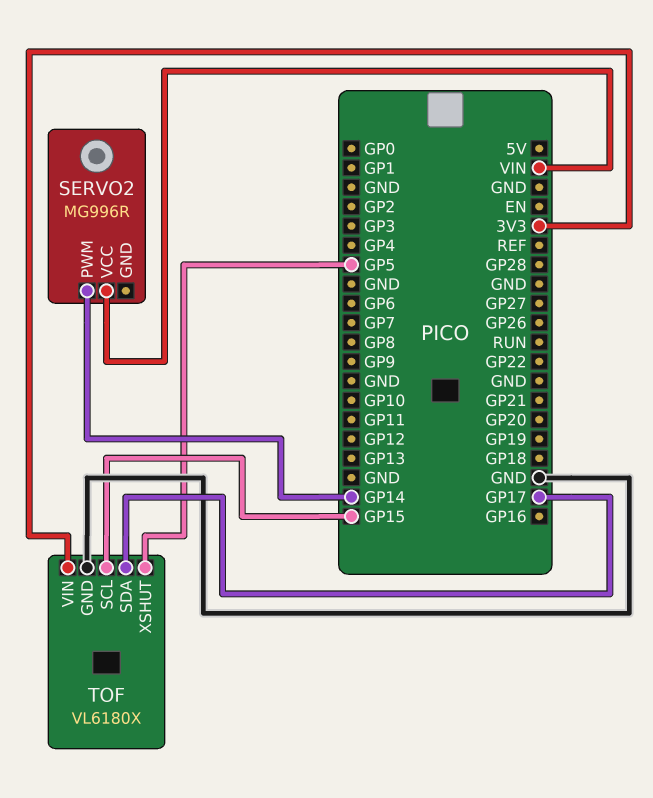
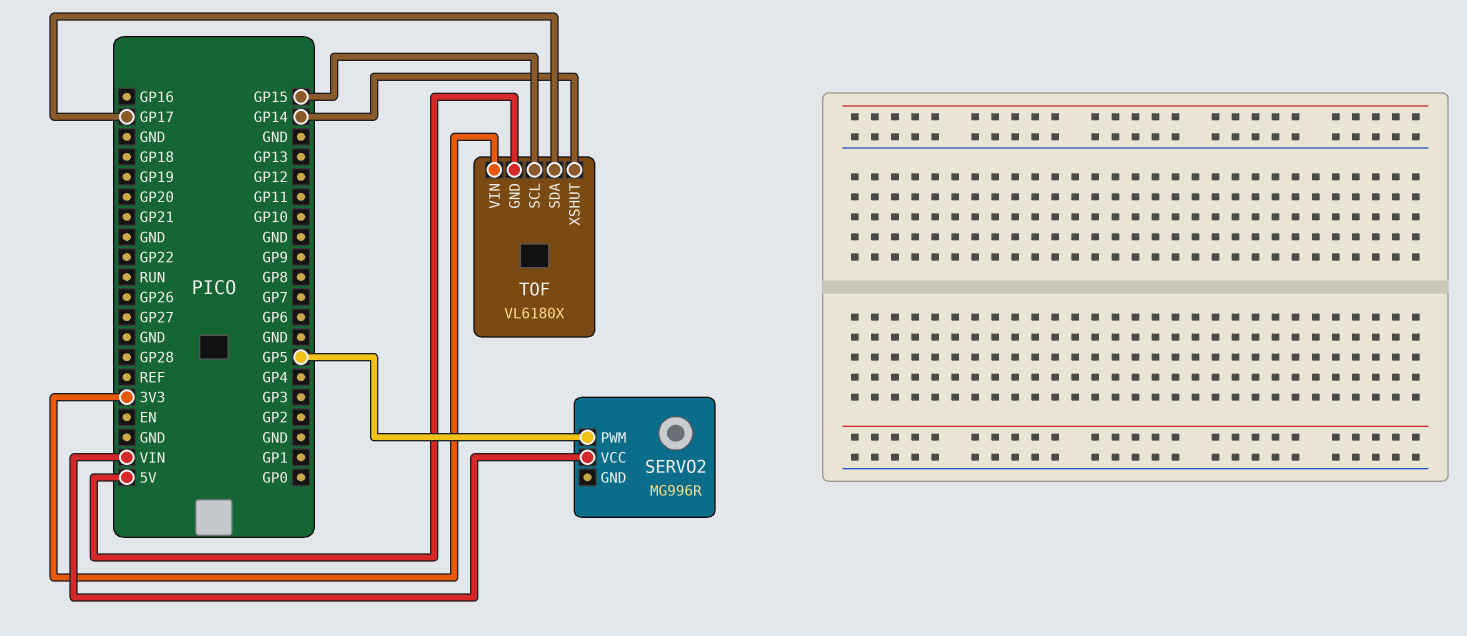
SERVO2 pin PWM: GP14 -> GP5
TOF pin GND: GND -> 5V
TOF pin XSHUT: GP5 -> GP14

